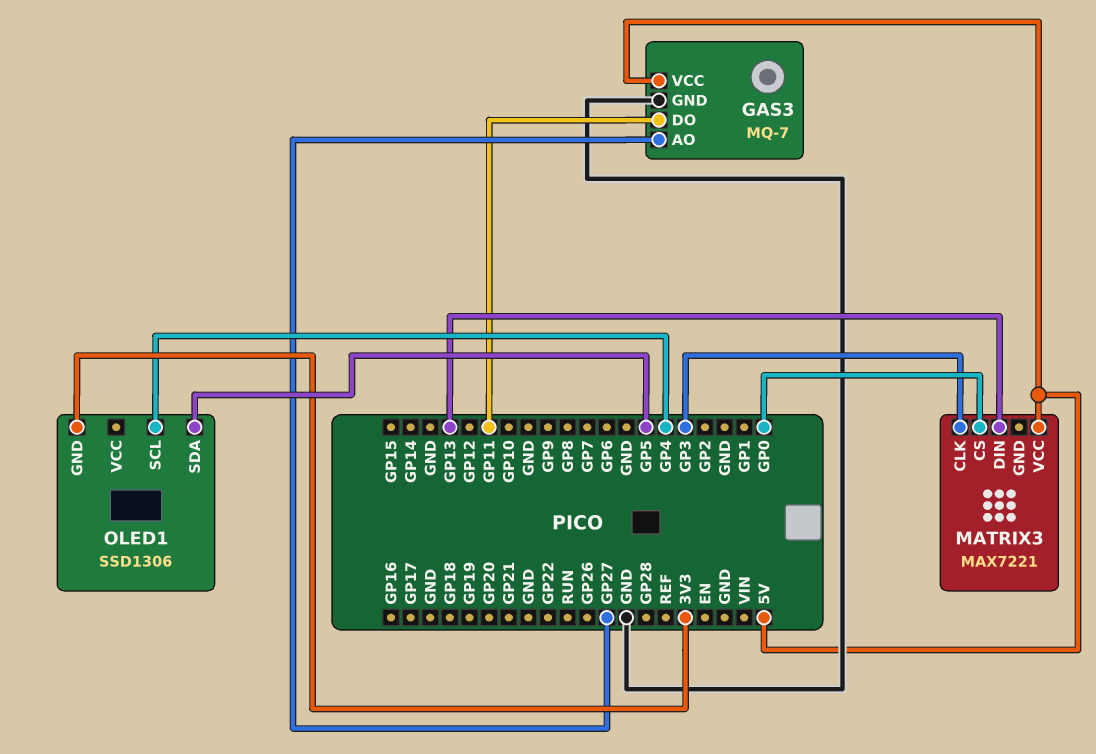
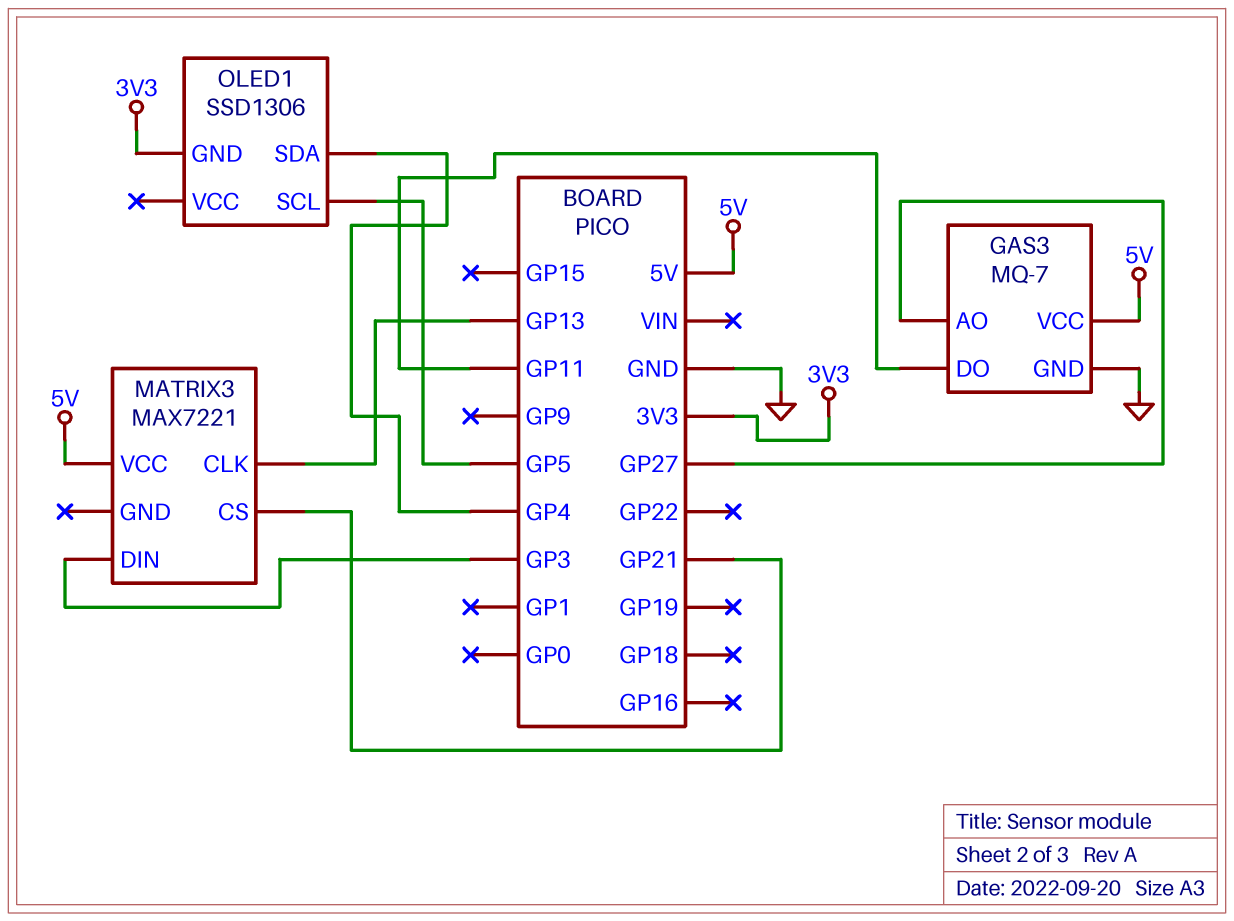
MATRIX3 pin CLK: GP3 -> GP13
MATRIX3 pin CS: GP0 -> GP21
MATRIX3 pin DIN: GP13 -> GP3
OLED1 pin SCL: GP4 -> GP5
OLED1 pin SDA: GP5 -> GP4

